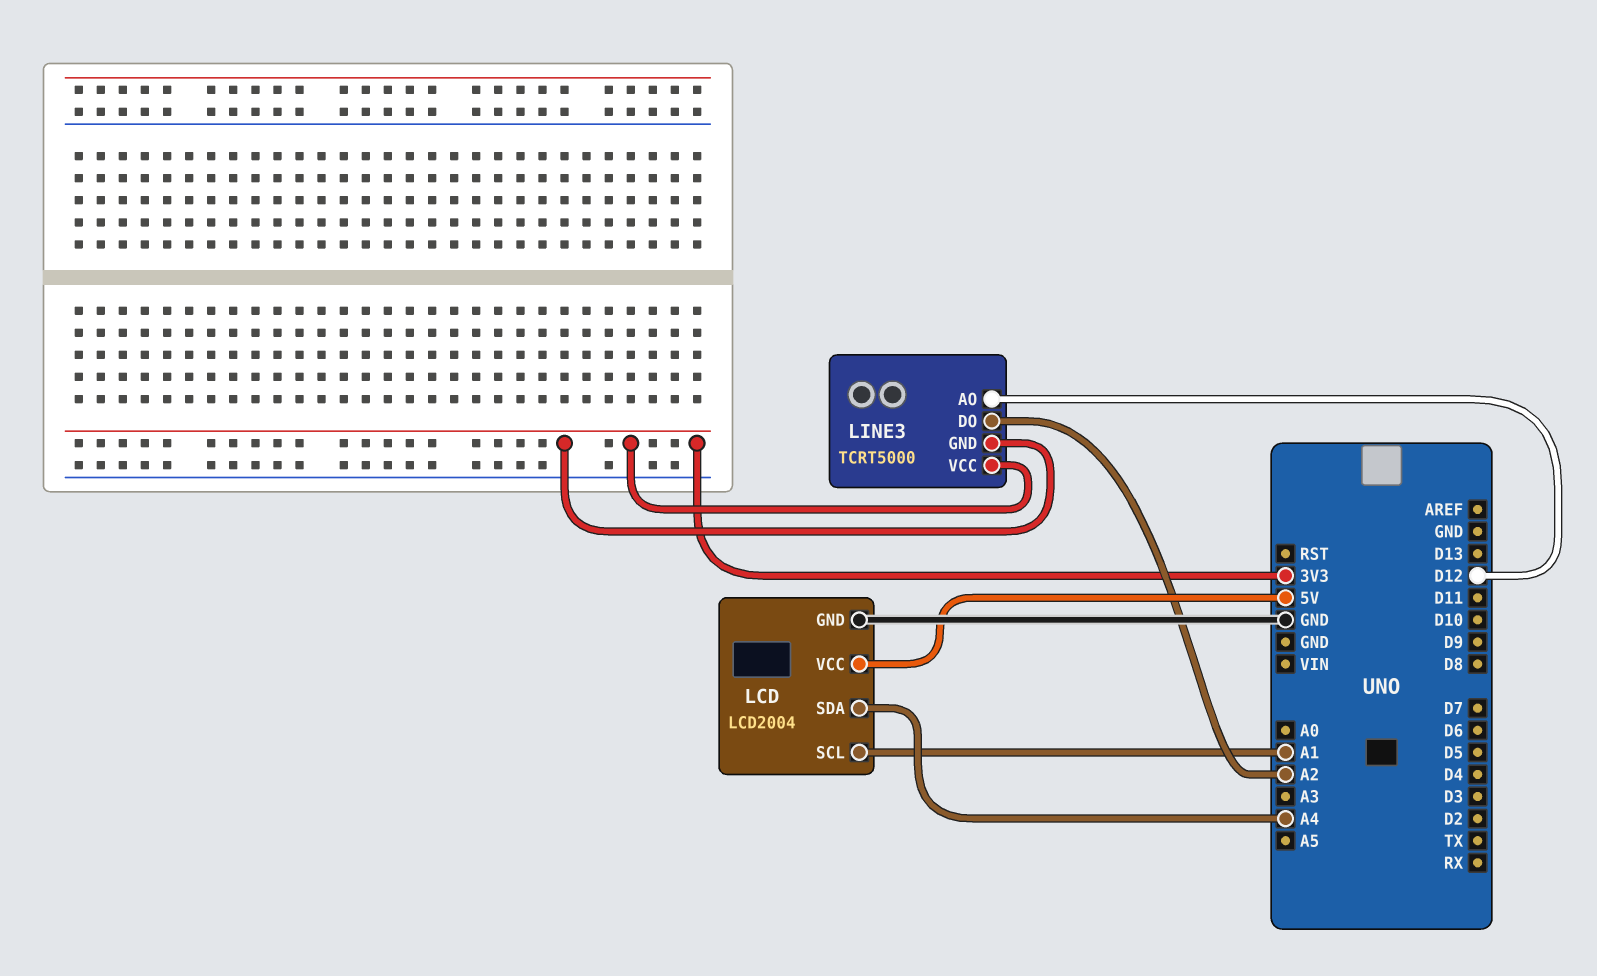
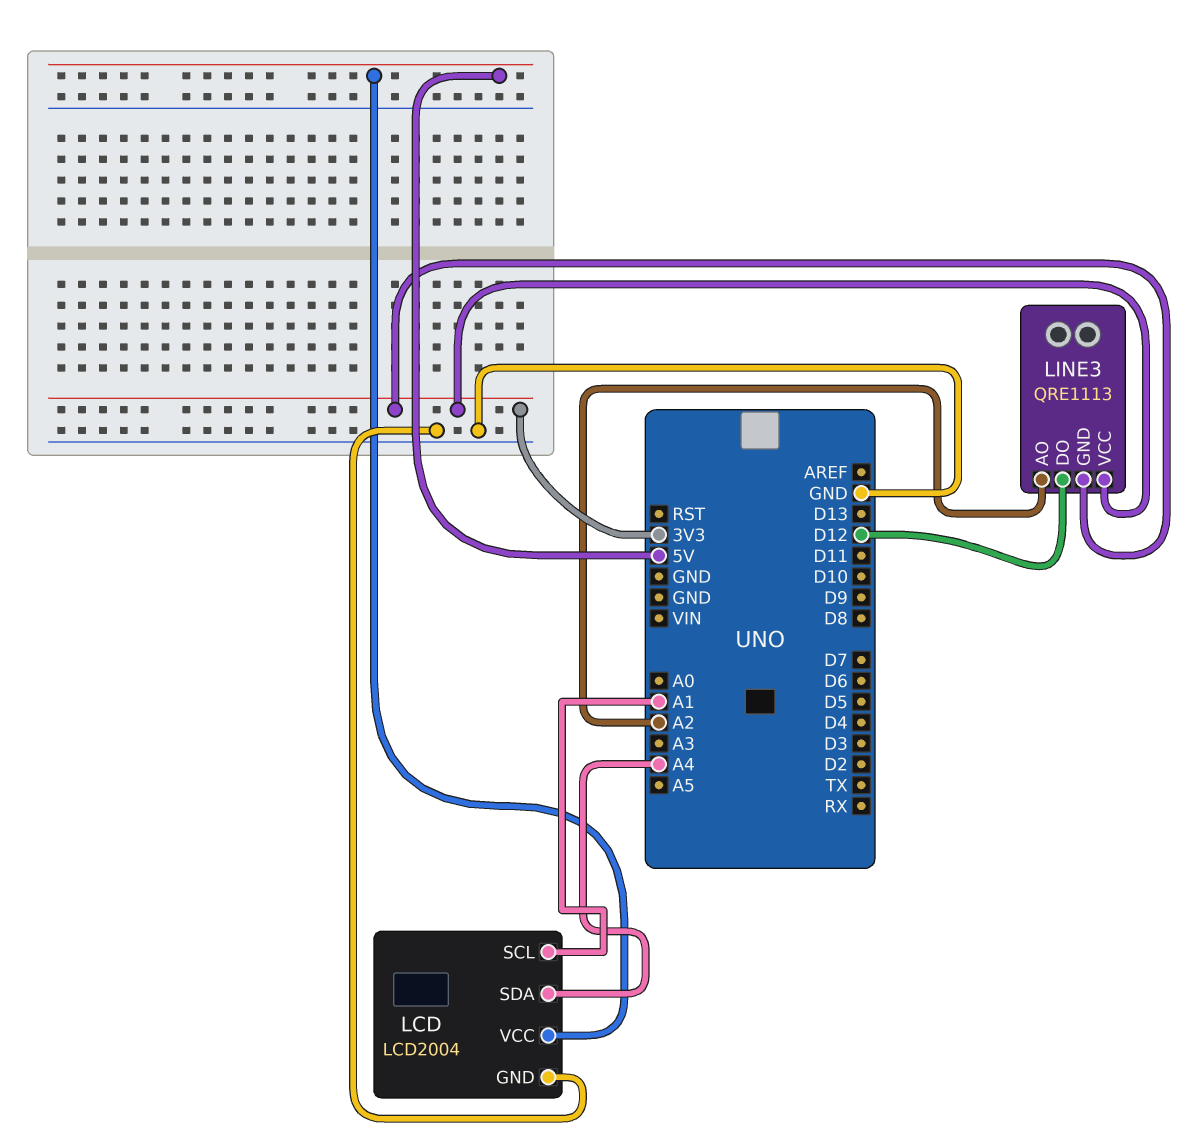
LINE3: TCRT5000 -> QRE1113
LINE3 pin AO: D12 -> A2
LINE3 pin DO: A2 -> D12

